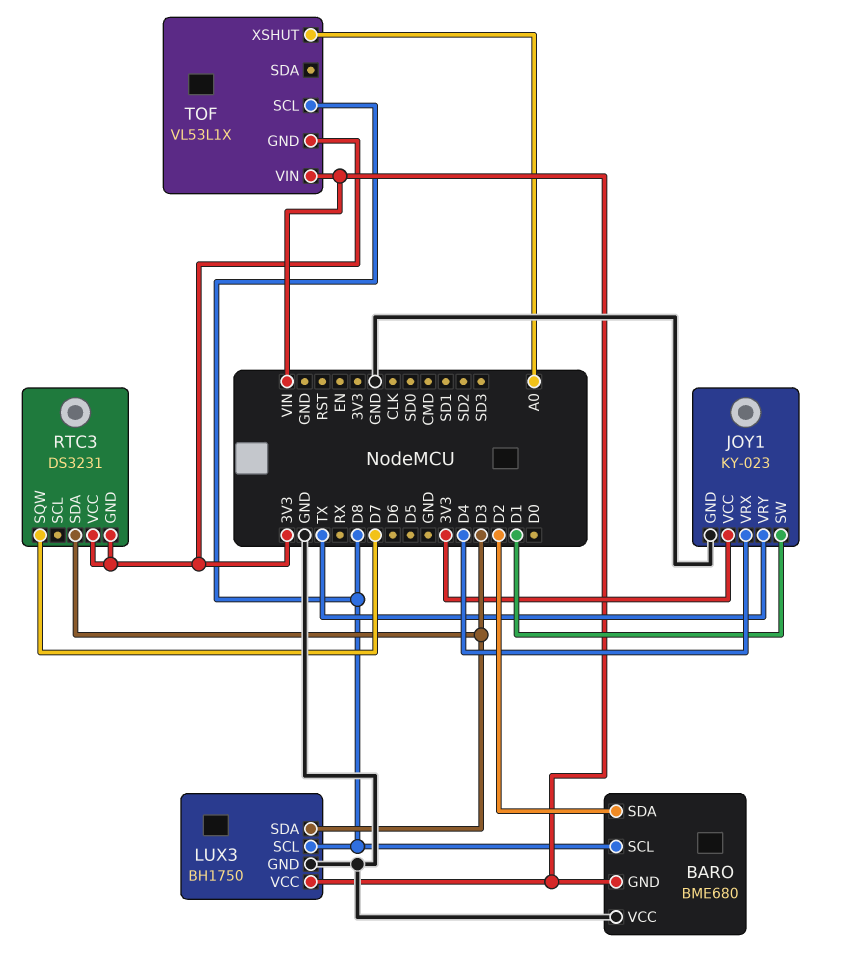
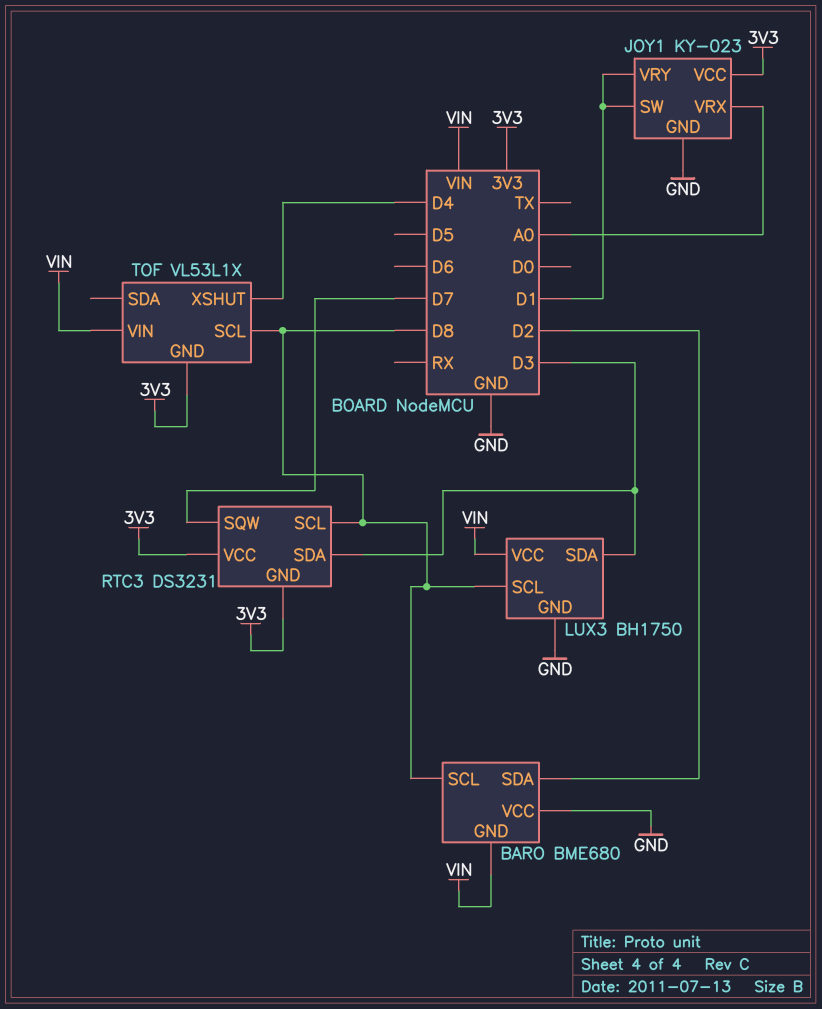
JOY1 pin VRX: D4 -> A0
JOY1 pin VRY: TX -> D1
RTC3 pin SCL: none -> D8
TOF pin XSHUT: A0 -> D4

